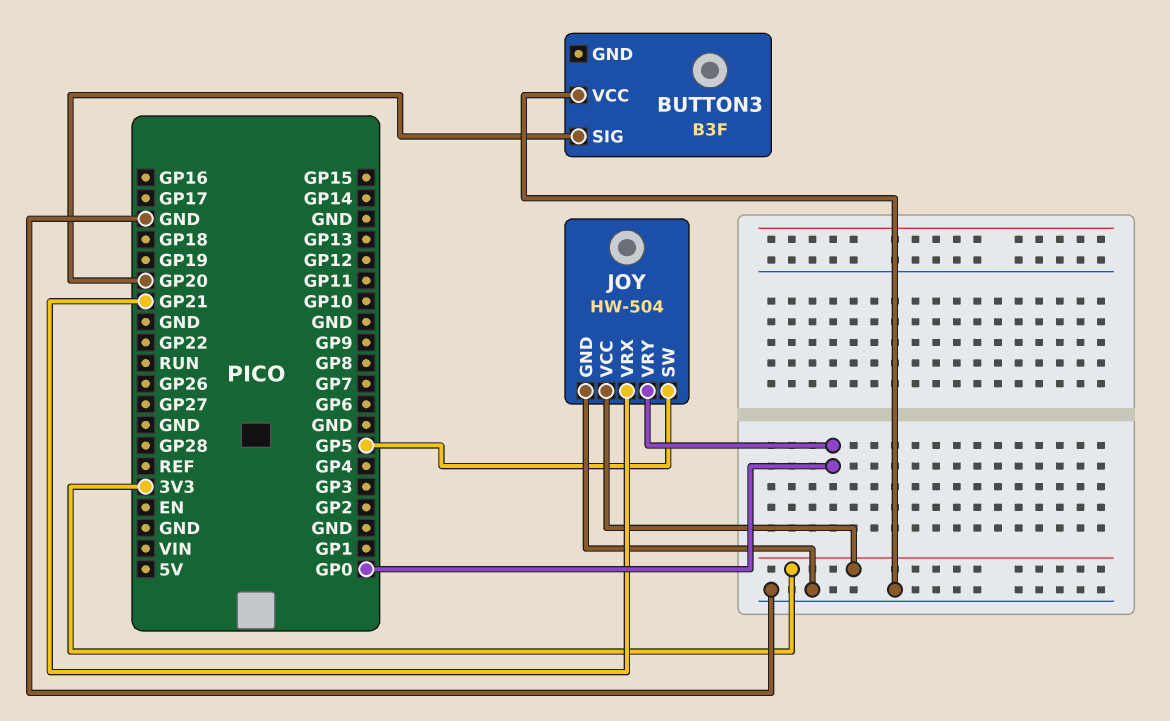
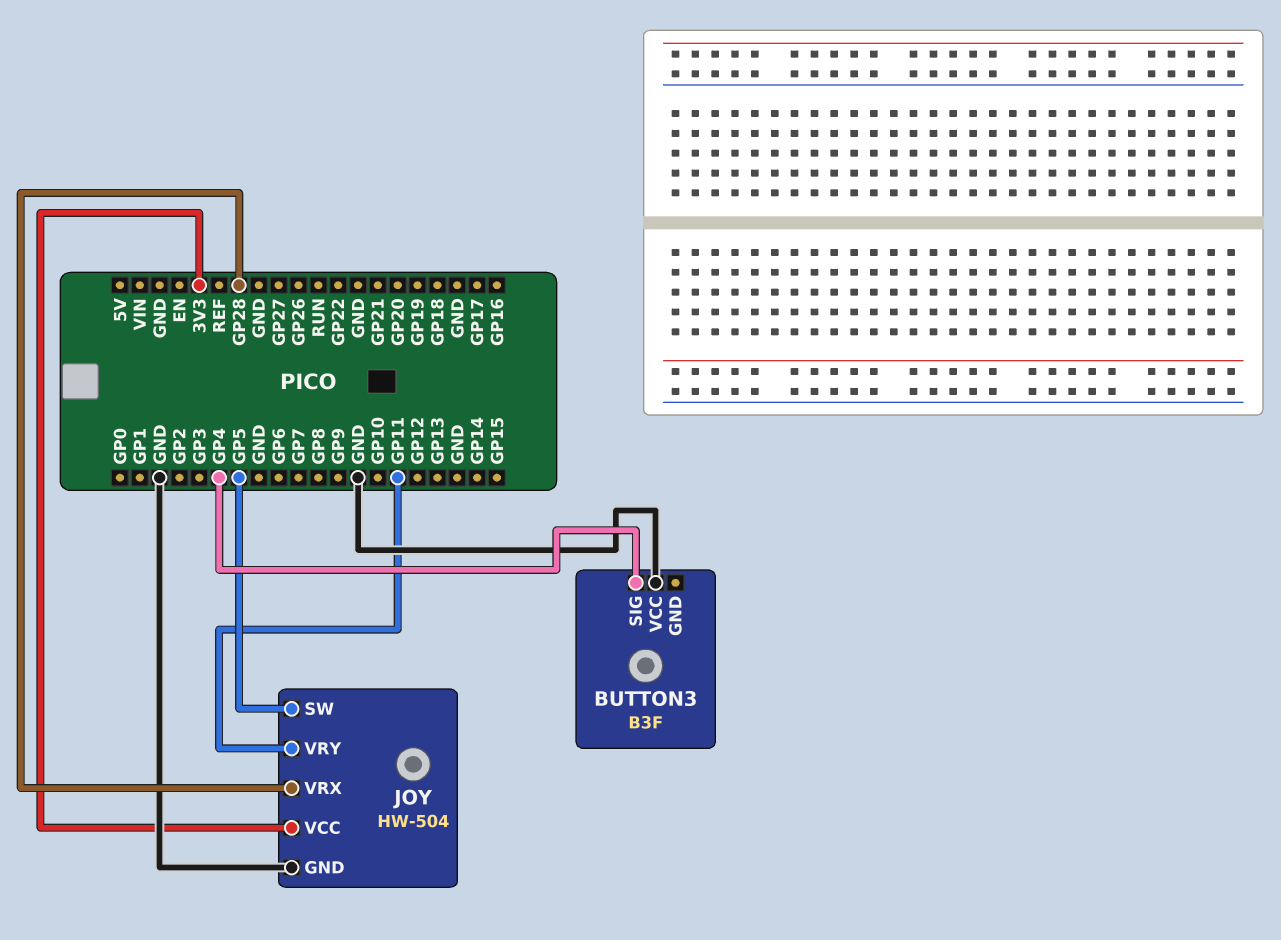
BUTTON3 pin SIG: GP20 -> GP4
JOY pin VRX: GP21 -> GP28
JOY pin VRY: GP0 -> GP11

